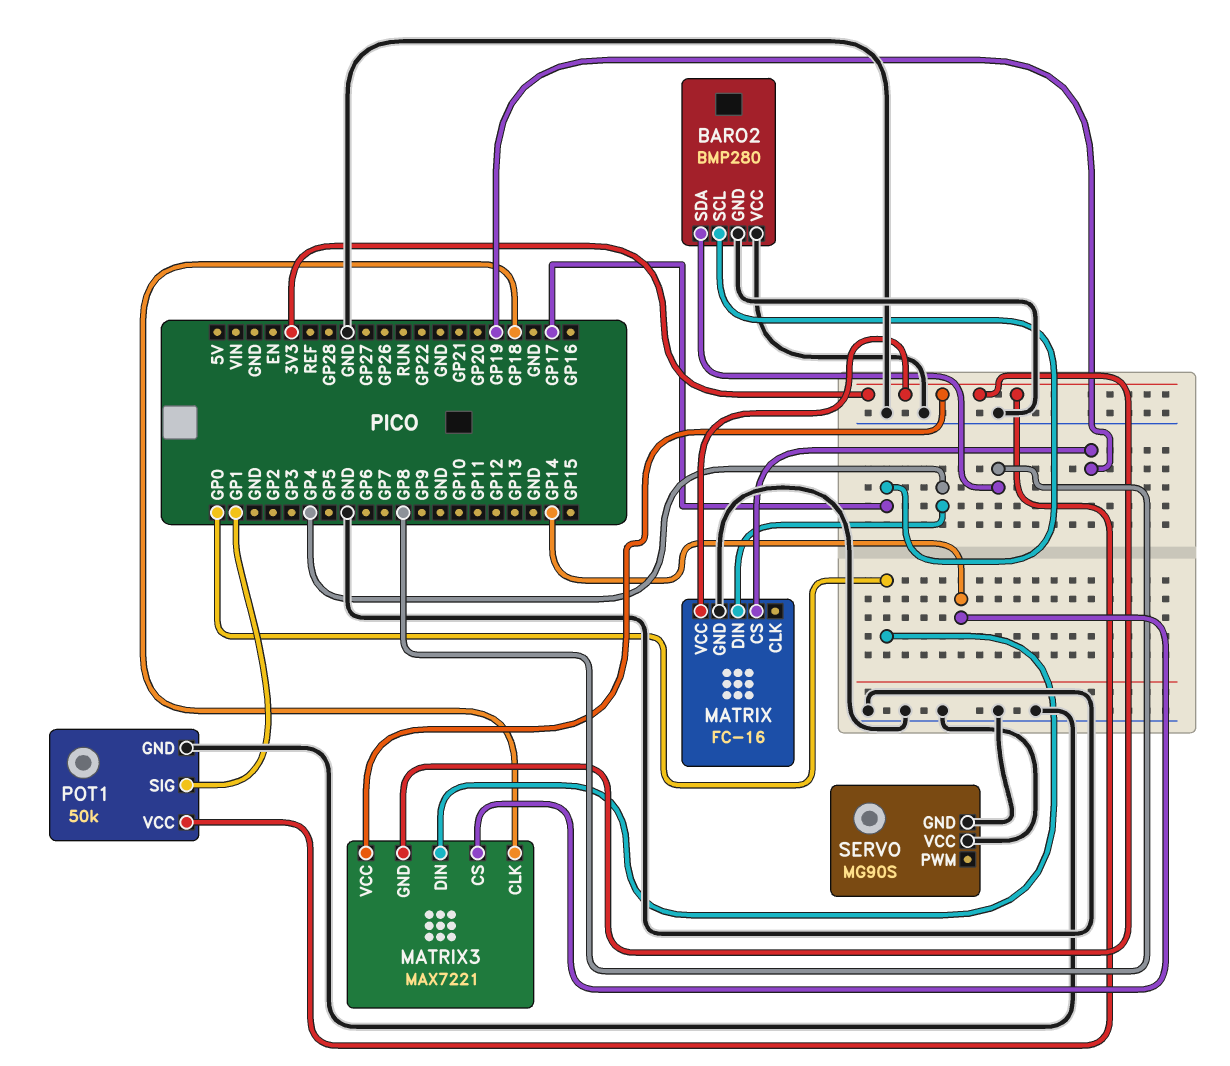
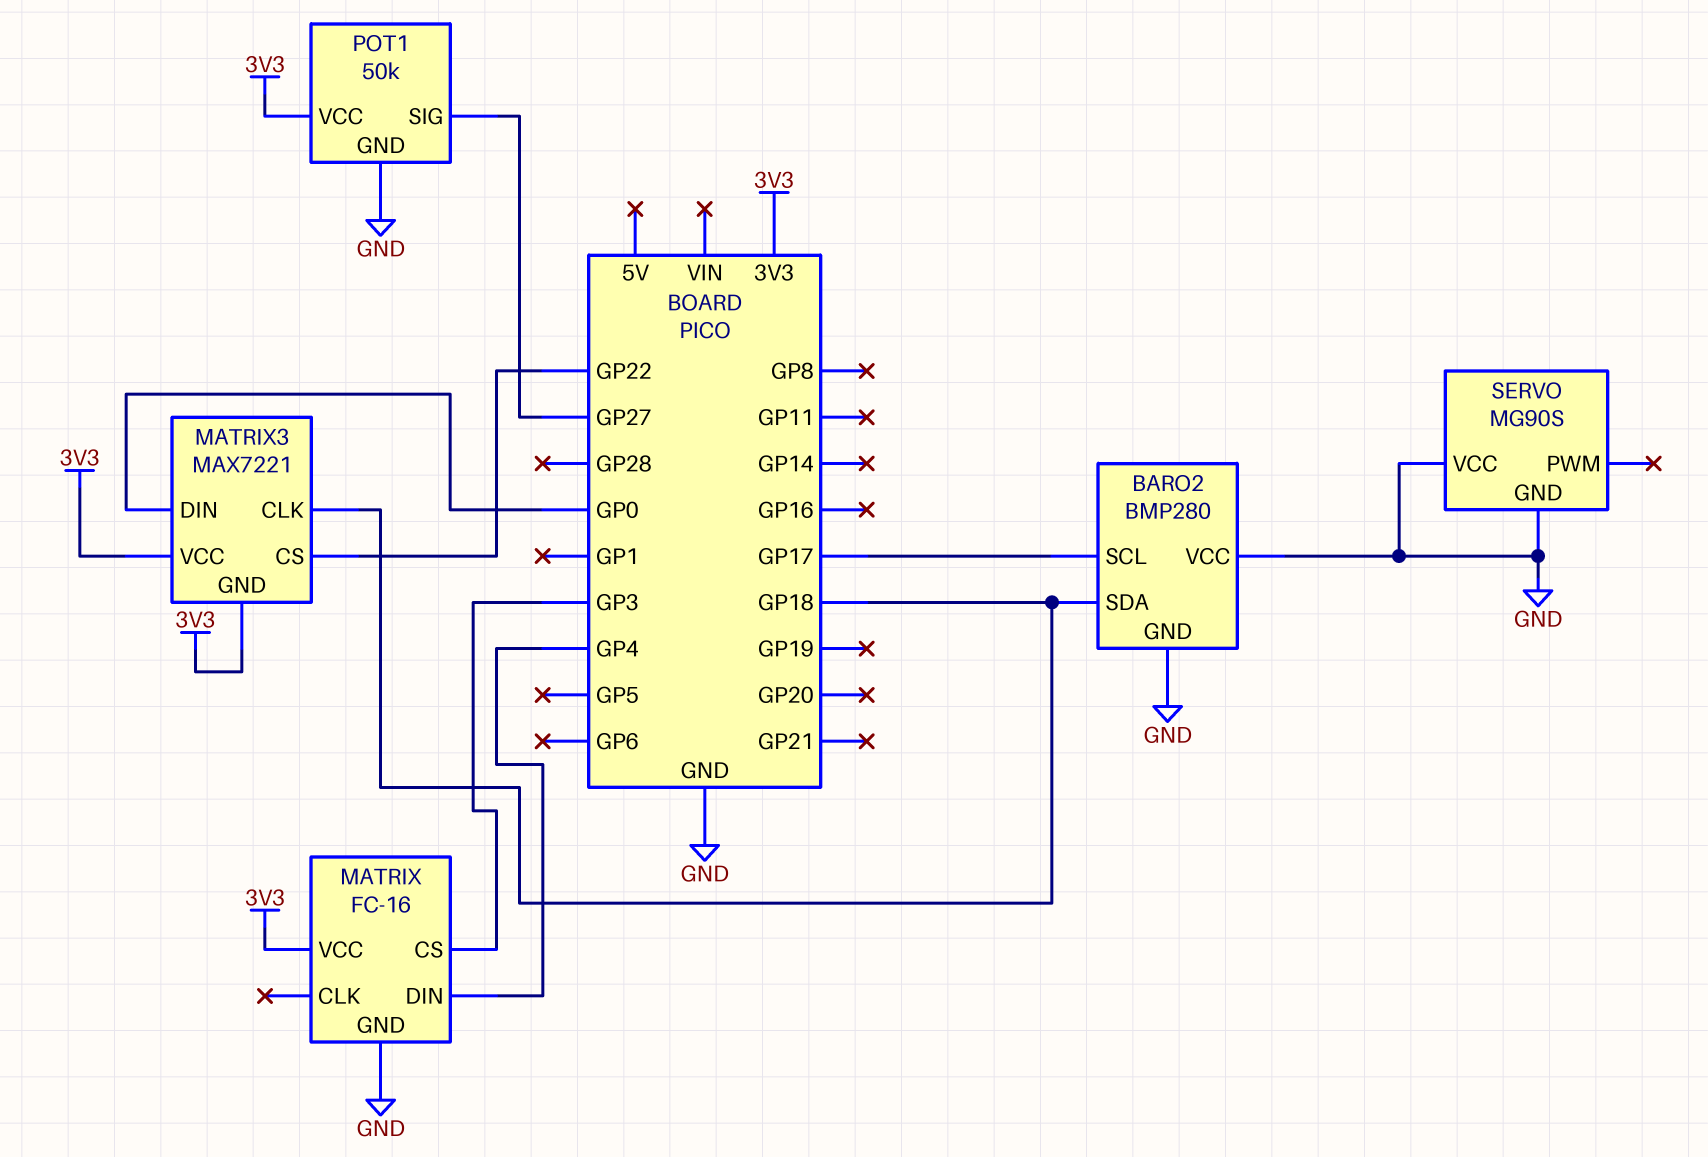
BARO2 pin SDA: GP8 -> GP18
MATRIX pin CS: GP19 -> GP3
MATRIX3 pin CS: GP14 -> GP22
POT1 pin SIG: GP1 -> GP27

